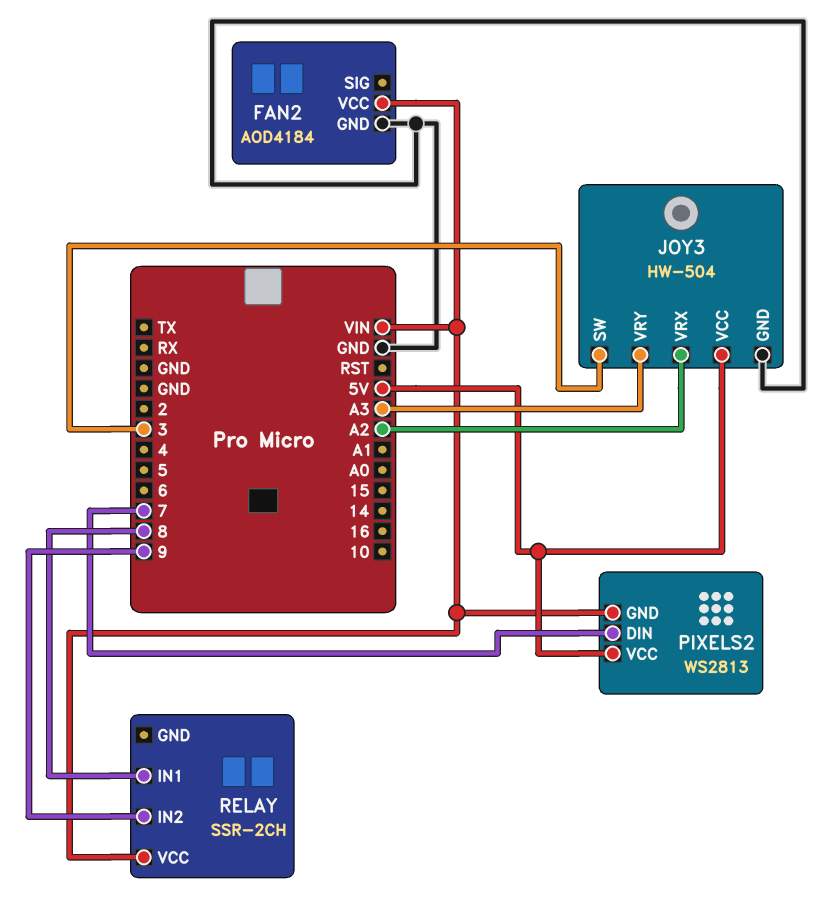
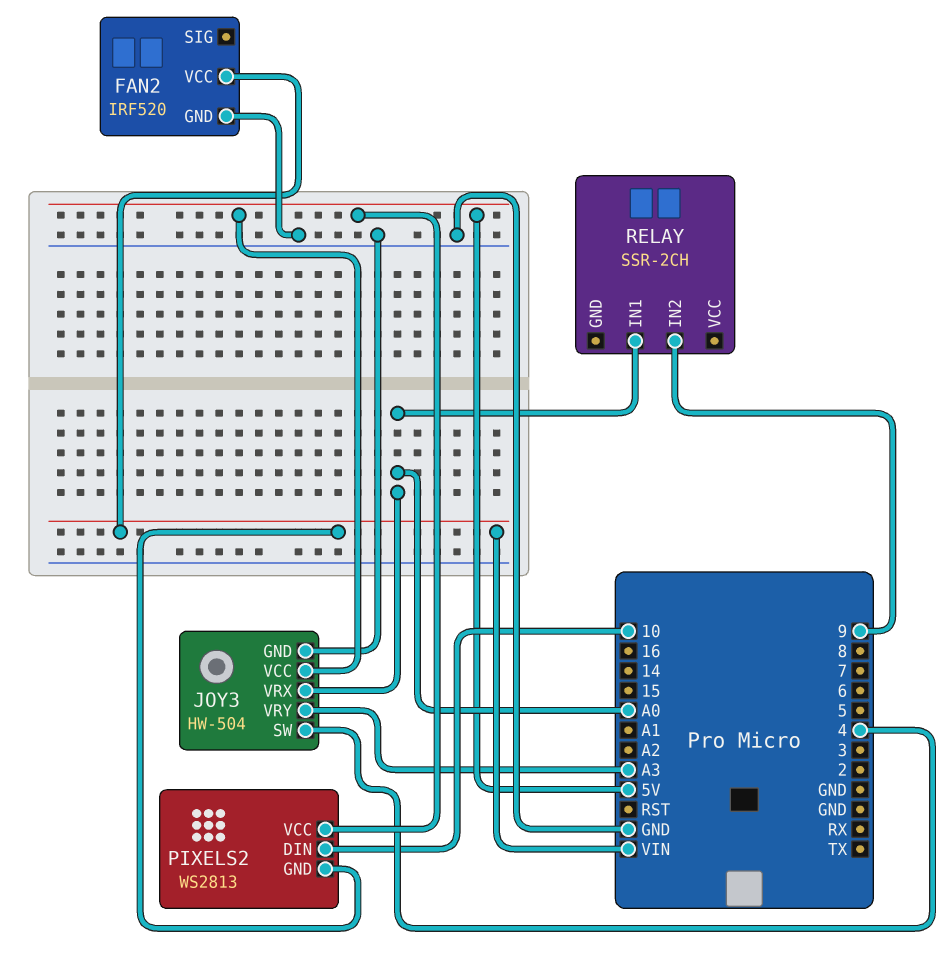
FAN2: AOD4184 -> IRF520
JOY3 pin SW: 3 -> 4
JOY3 pin VRX: A2 -> A0
PIXELS2 pin DIN: 7 -> 10
RELAY pin IN1: 8 -> A0
RELAY pin VCC: VIN -> none

